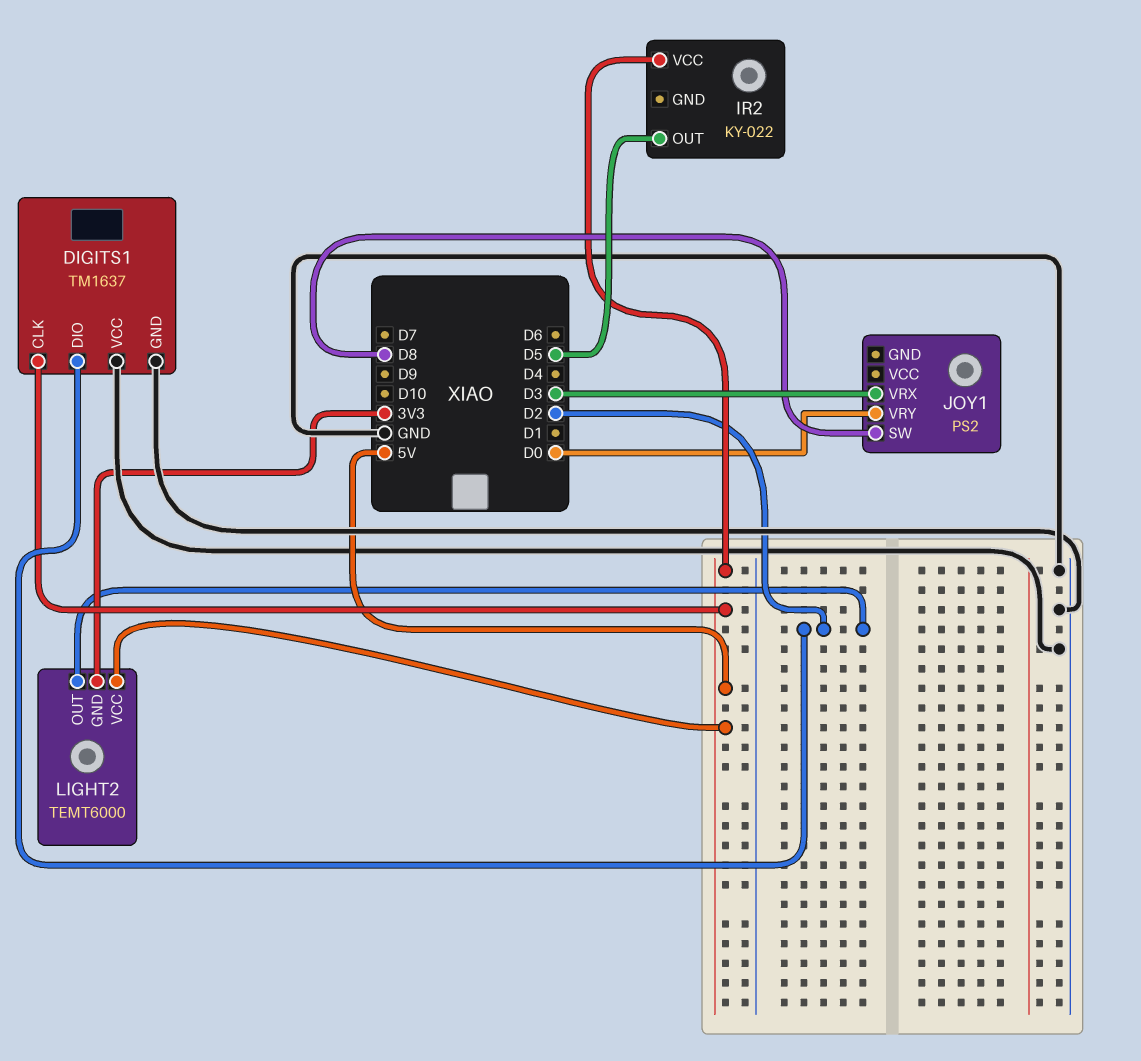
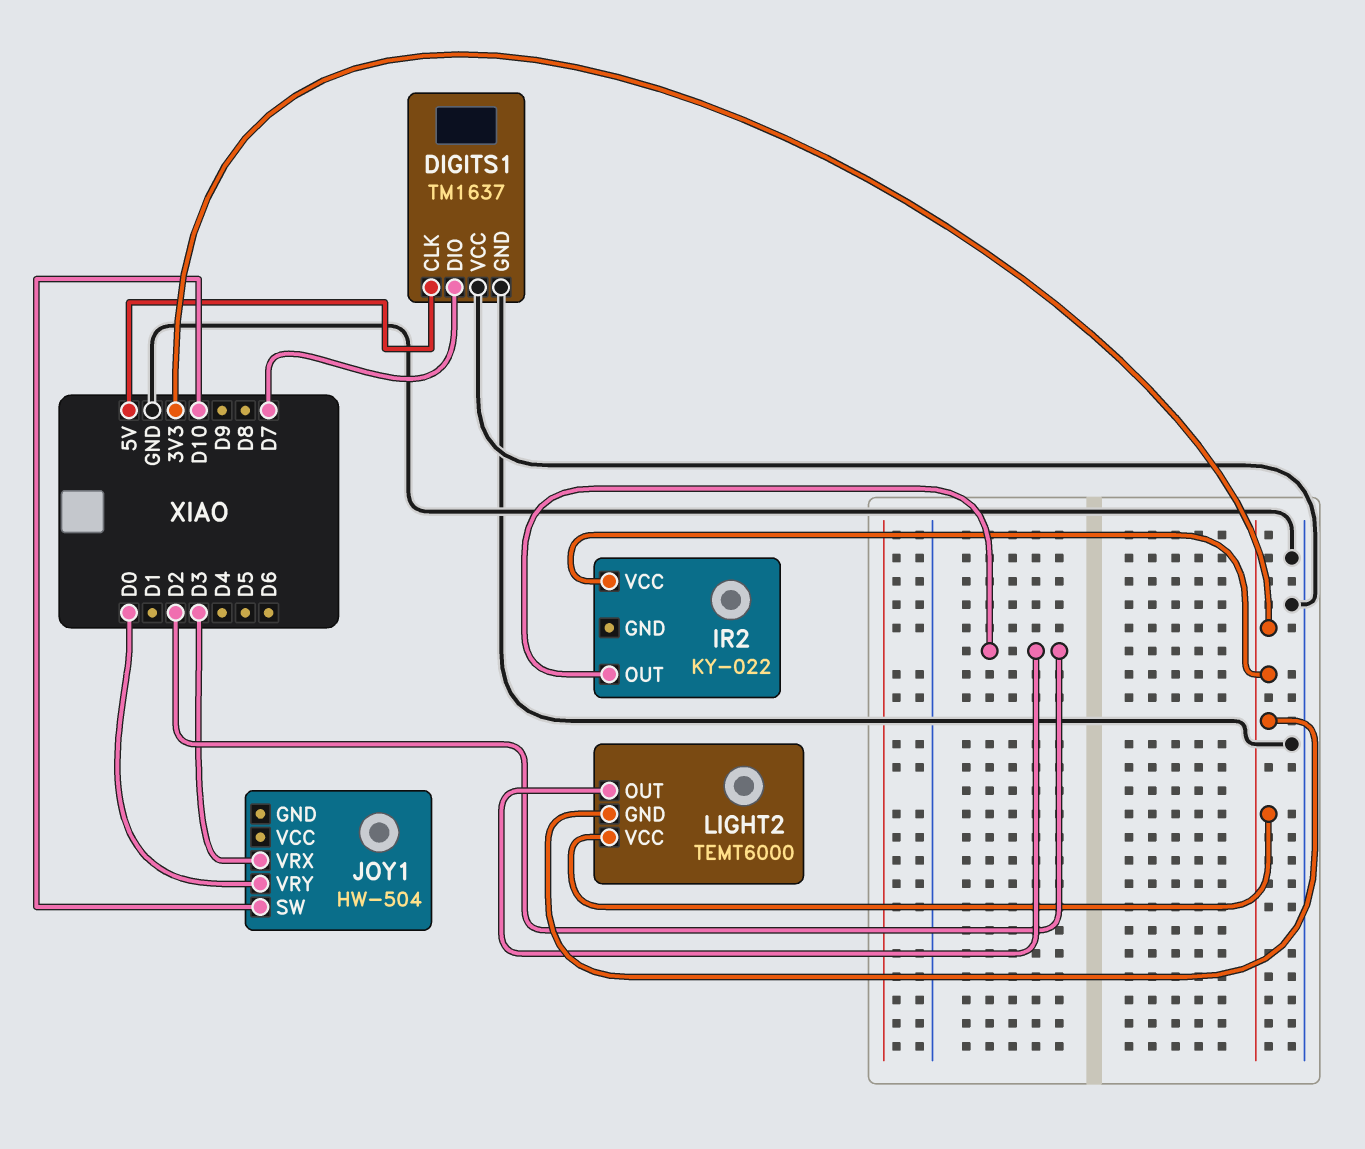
DIGITS1 pin DIO: D2 -> D7
IR2 pin OUT: D5 -> D2
IR2 pin VCC: 5V -> 3V3
JOY1: PS2 -> HW-504
JOY1 pin SW: D8 -> D10
LIGHT2 pin VCC: 5V -> 3V3

